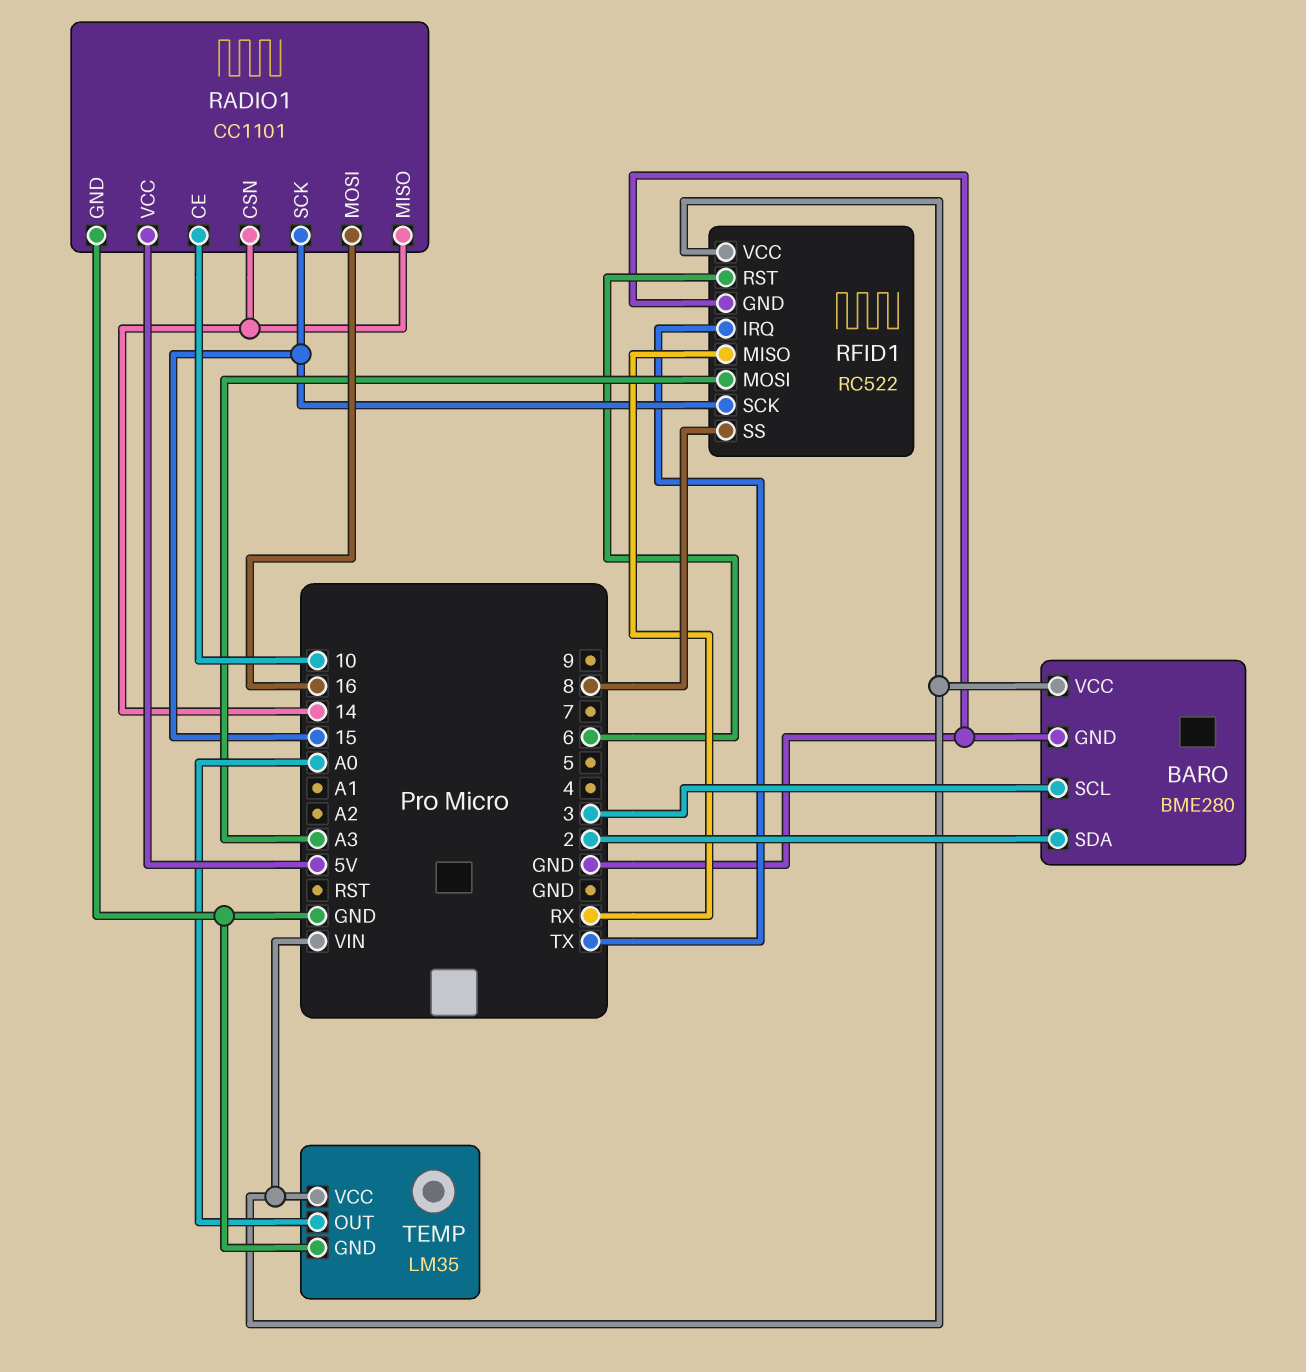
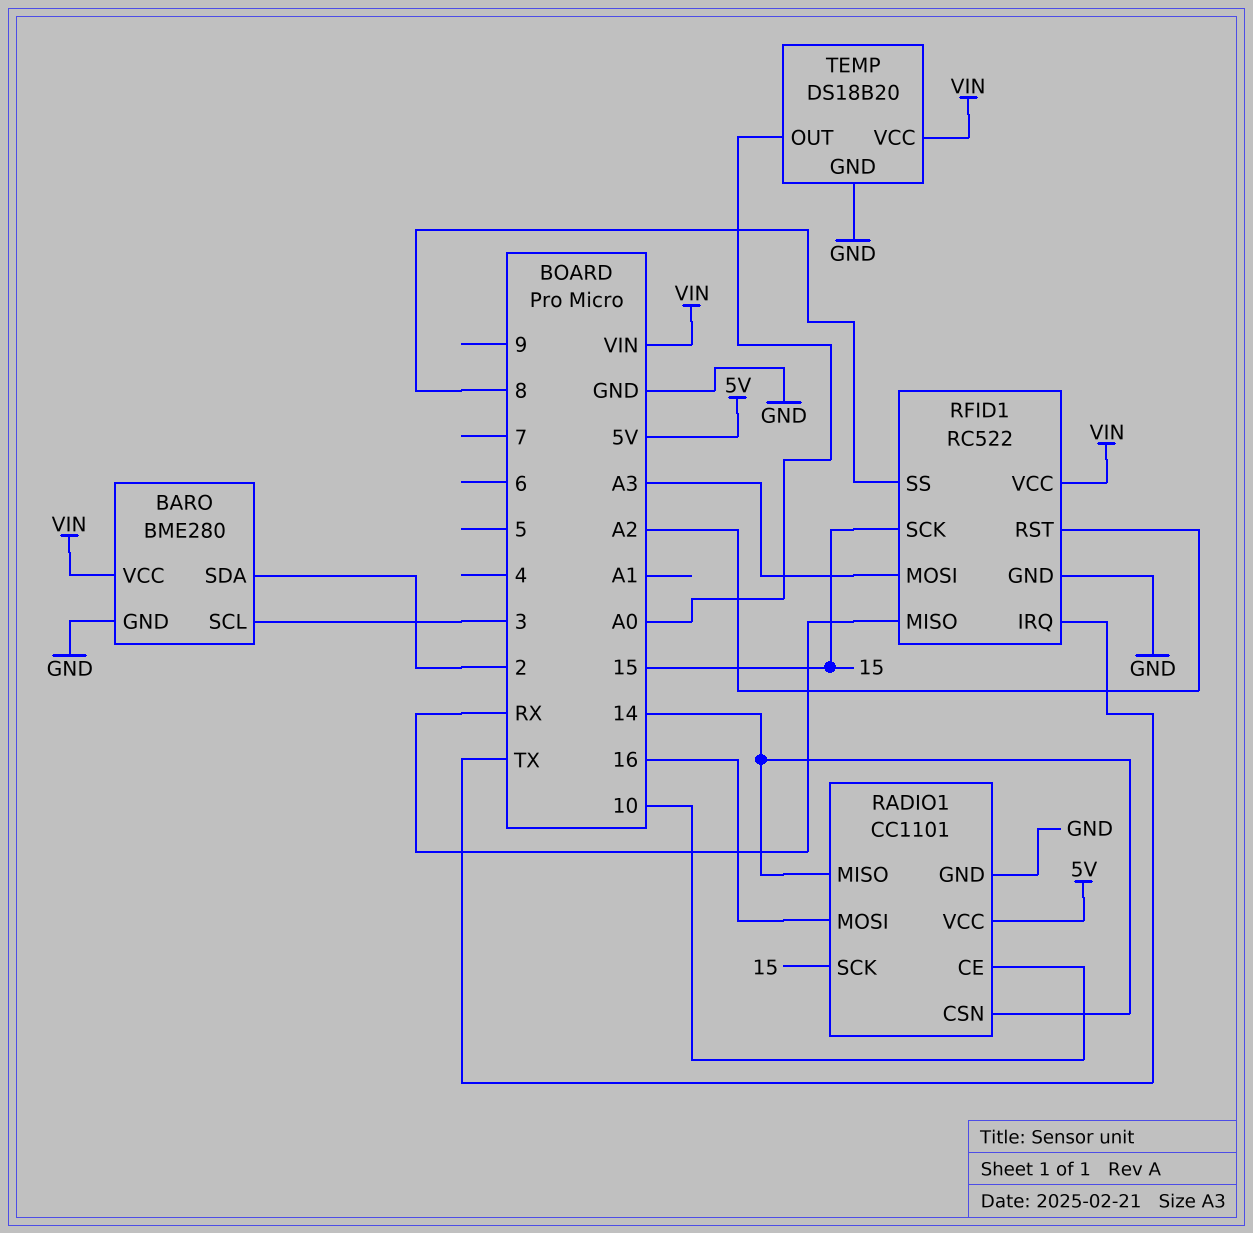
RFID1 pin RST: 6 -> A2
TEMP: LM35 -> DS18B20

